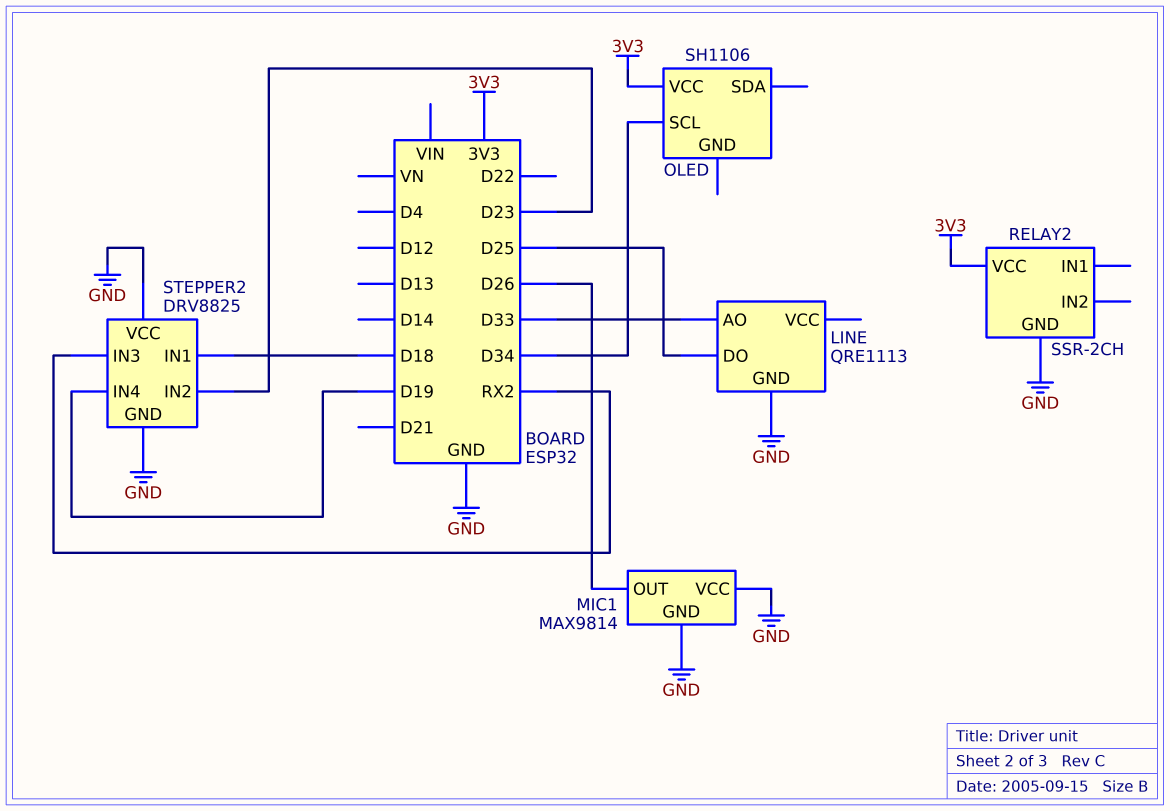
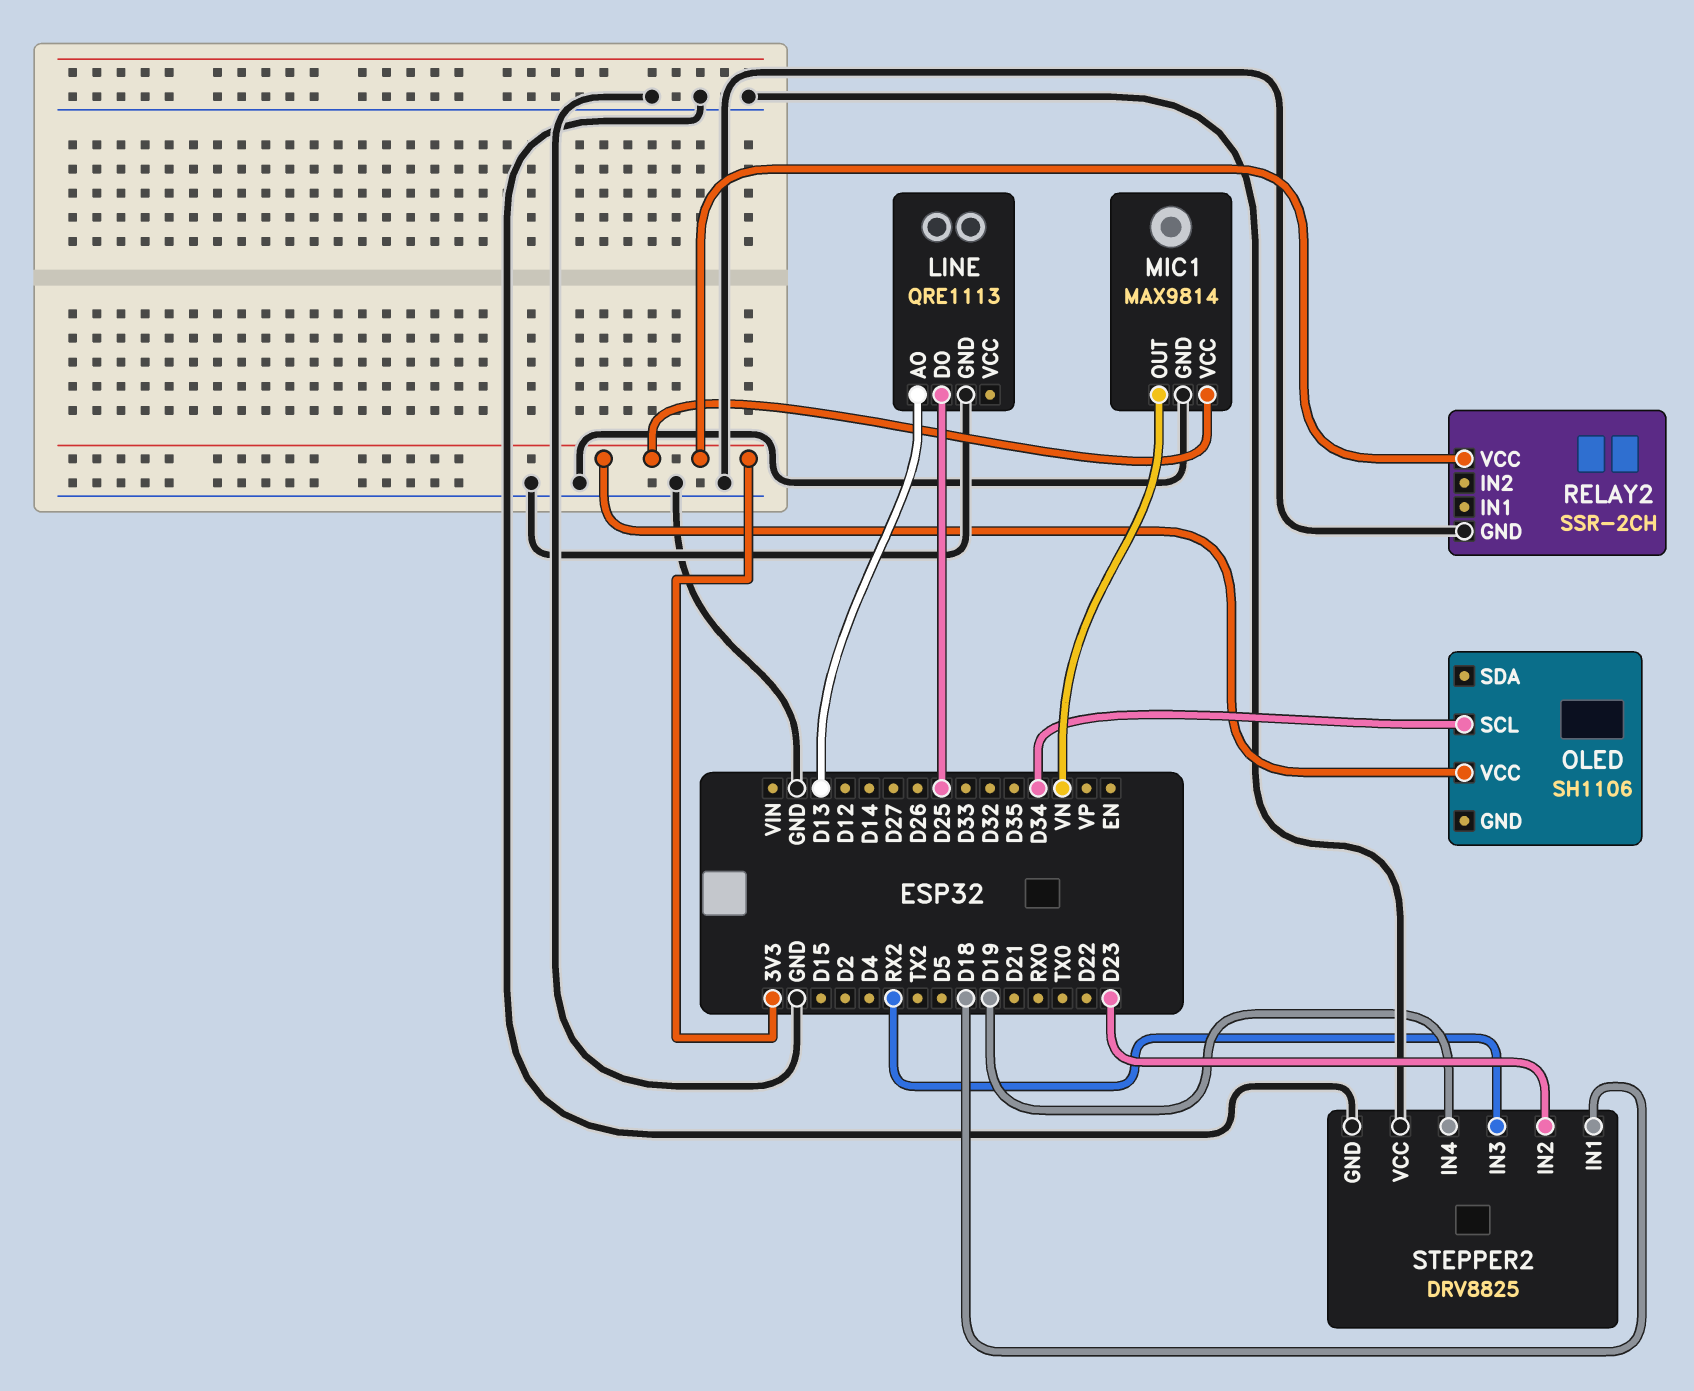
LINE pin AO: D33 -> D13
MIC1 pin OUT: D26 -> VN
MIC1 pin VCC: GND -> 3V3

